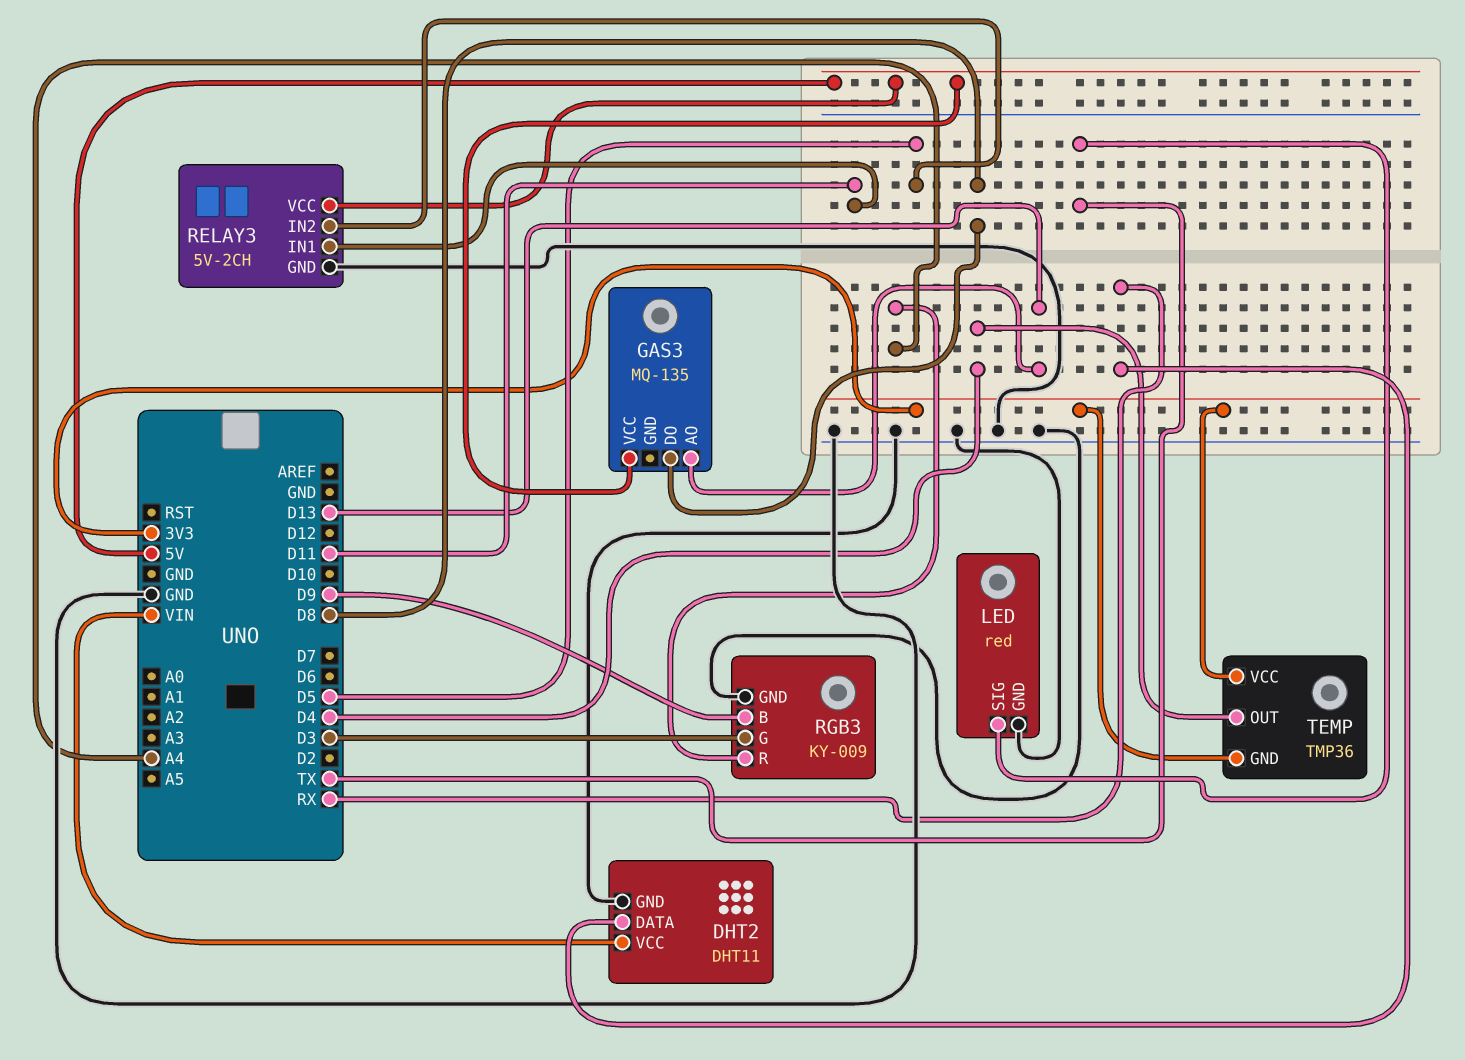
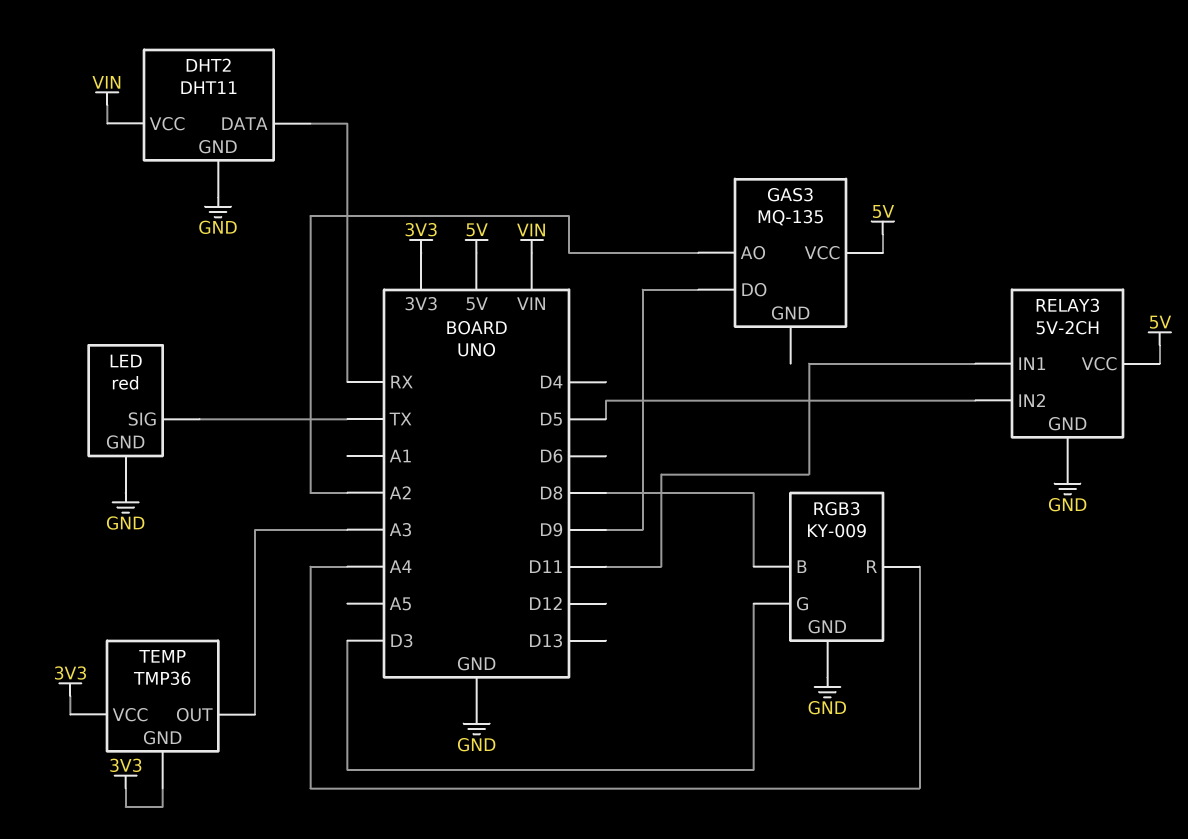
GAS3 pin AO: D13 -> A2
GAS3 pin DO: D8 -> D9
RGB3 pin B: D9 -> D8
TEMP pin OUT: D4 -> A3

